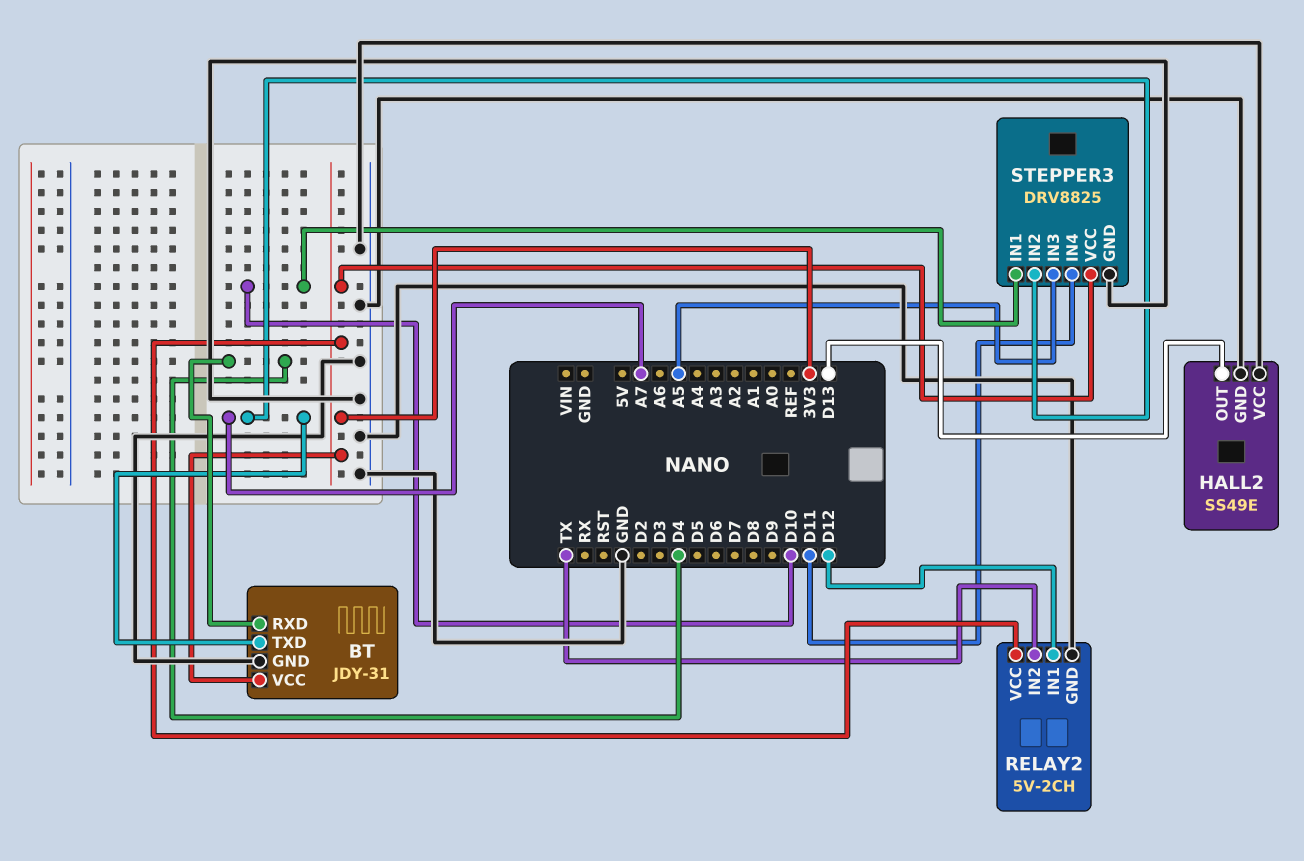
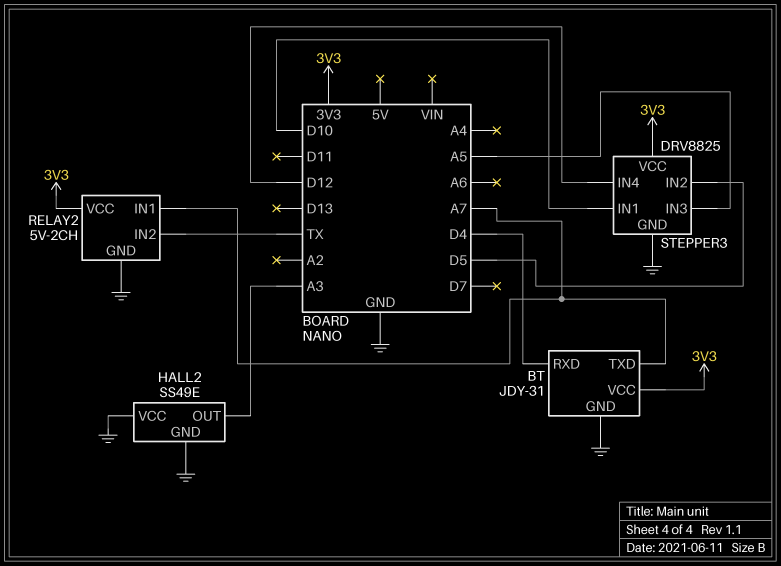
HALL2 pin OUT: D13 -> A3
RELAY2 pin IN1: D12 -> A7
STEPPER3 pin IN2: A7 -> D5
STEPPER3 pin IN4: D11 -> D12

